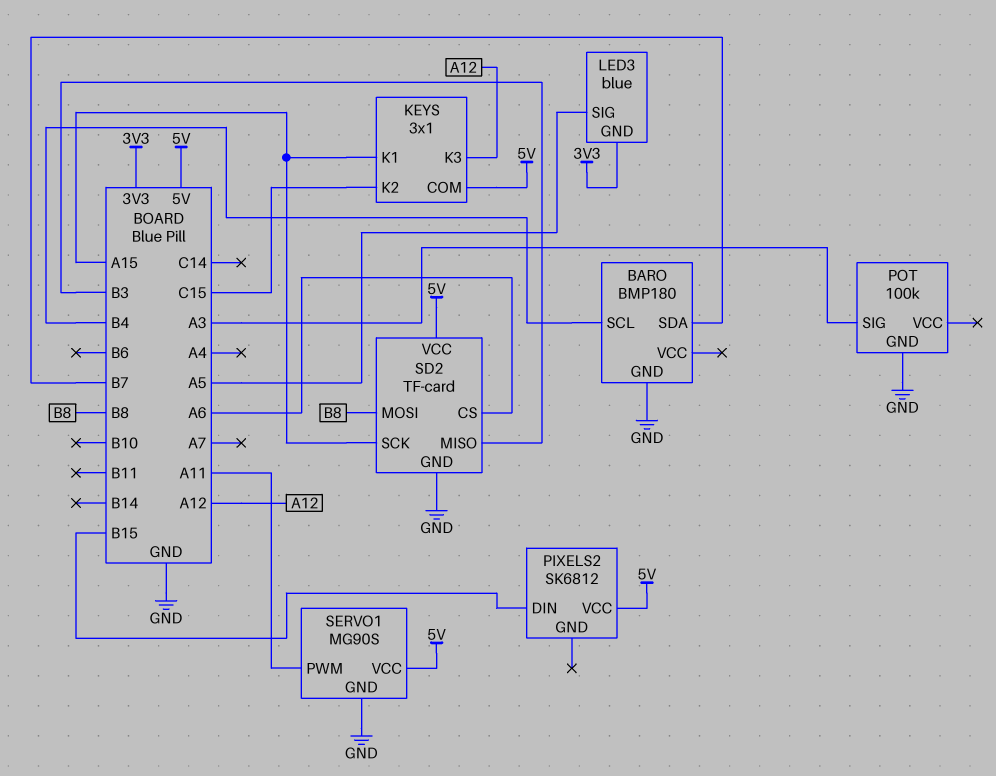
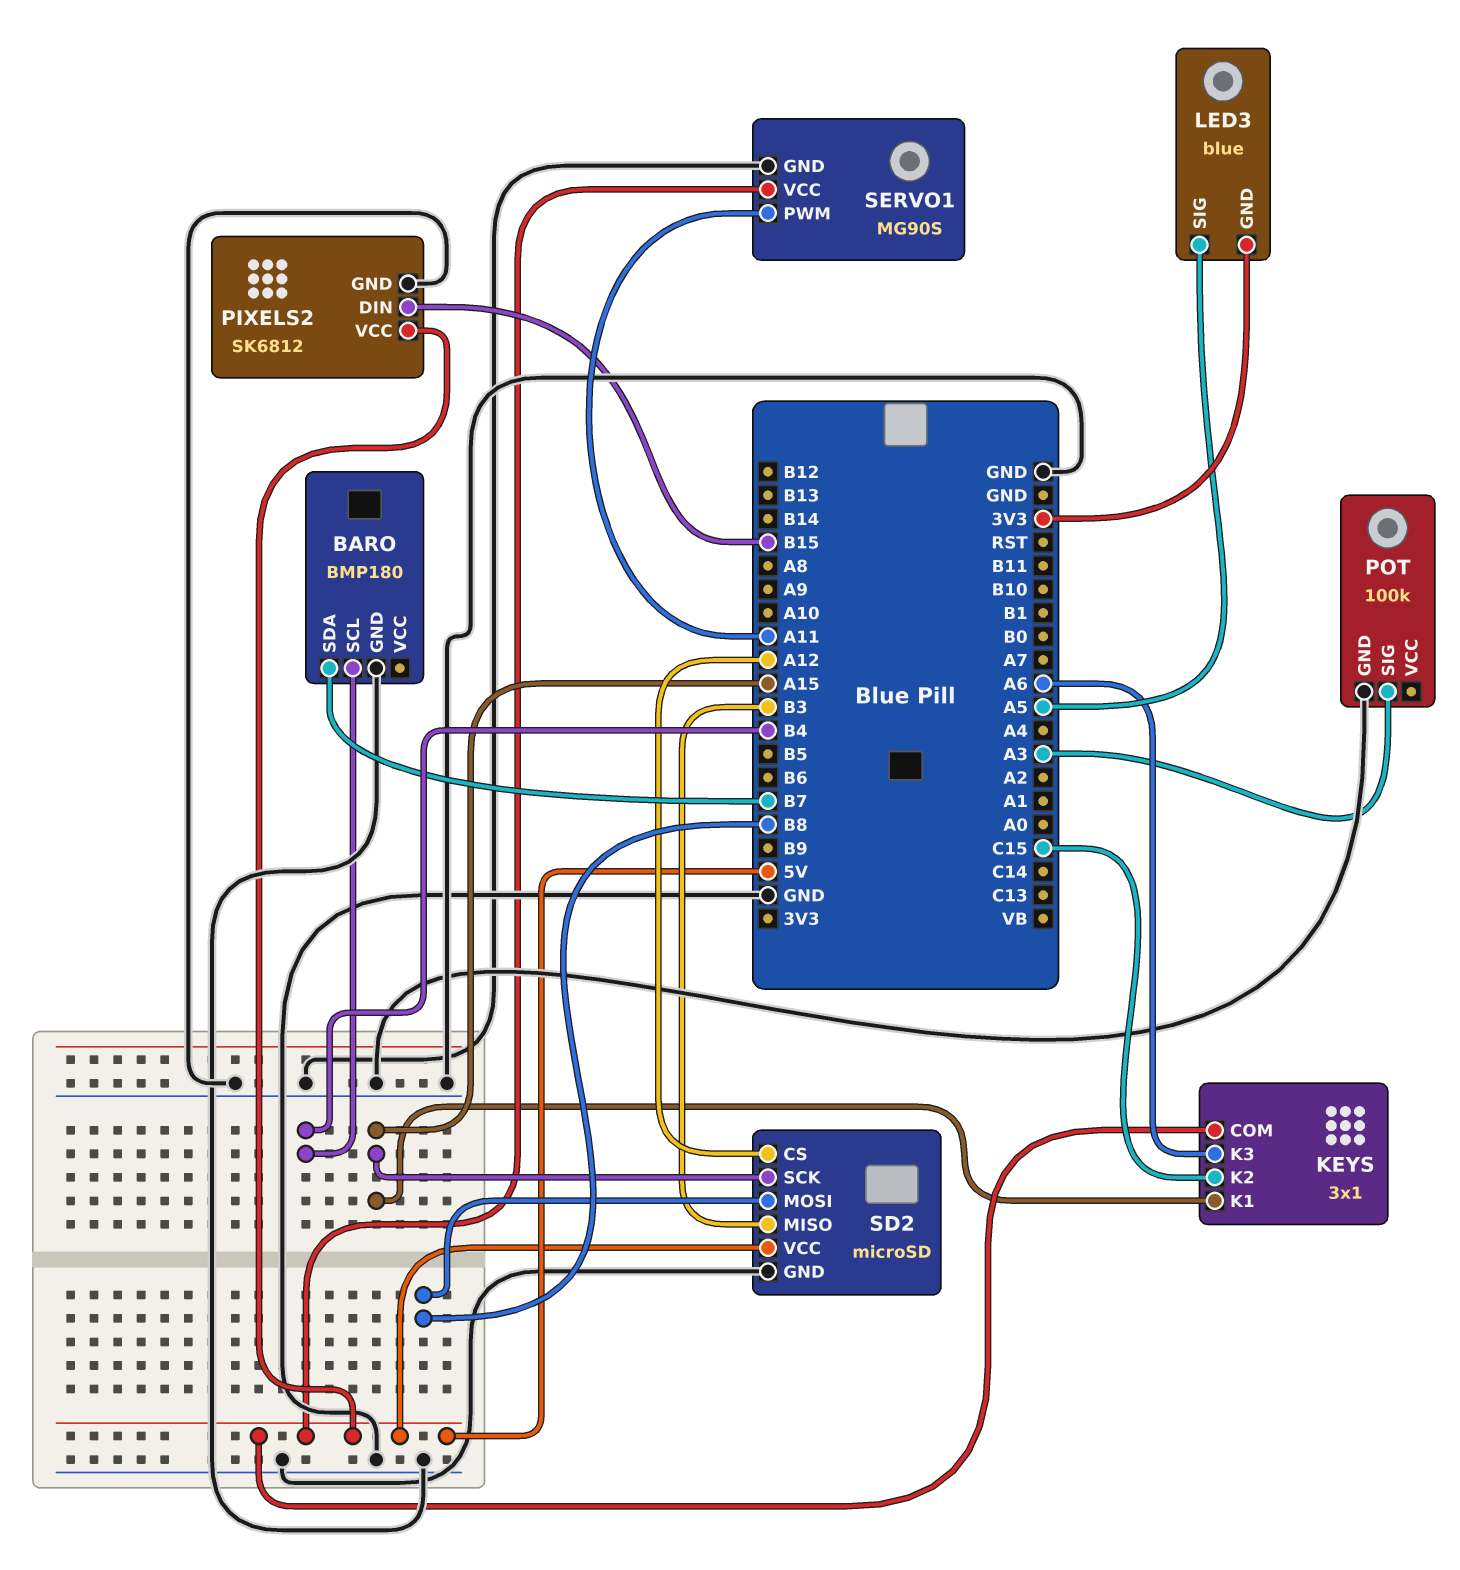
KEYS pin K3: A12 -> A6
PIXELS2 pin GND: none -> GND
SD2: TF-card -> microSD
SD2 pin CS: A6 -> A12

